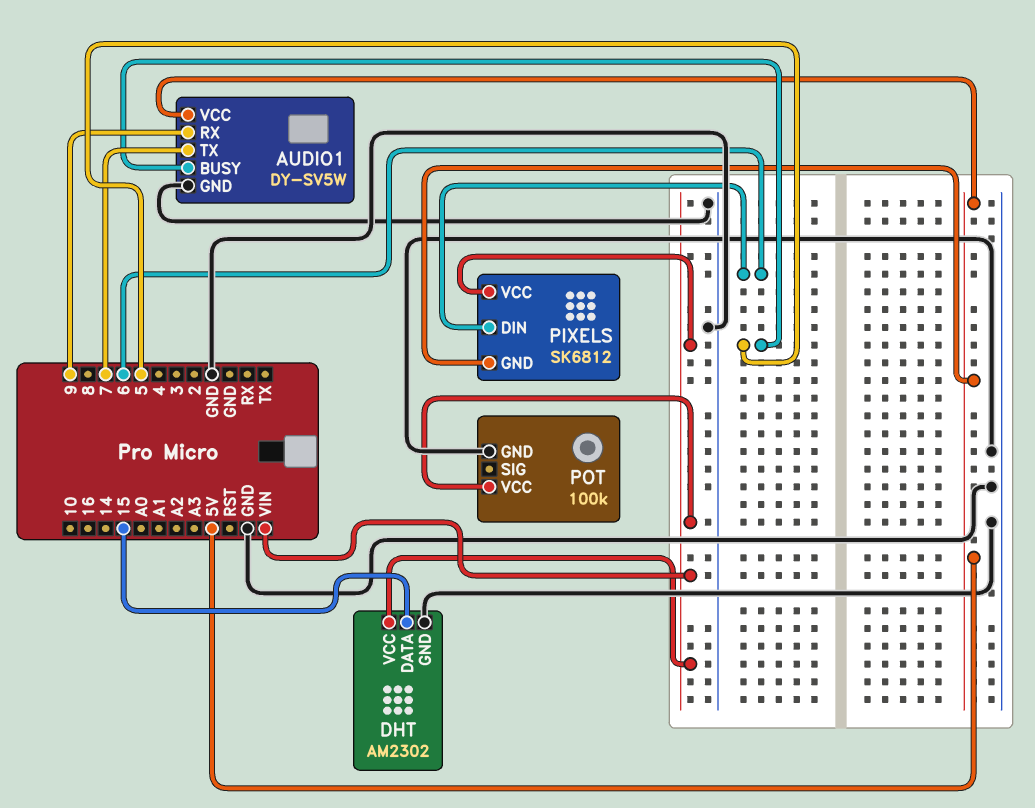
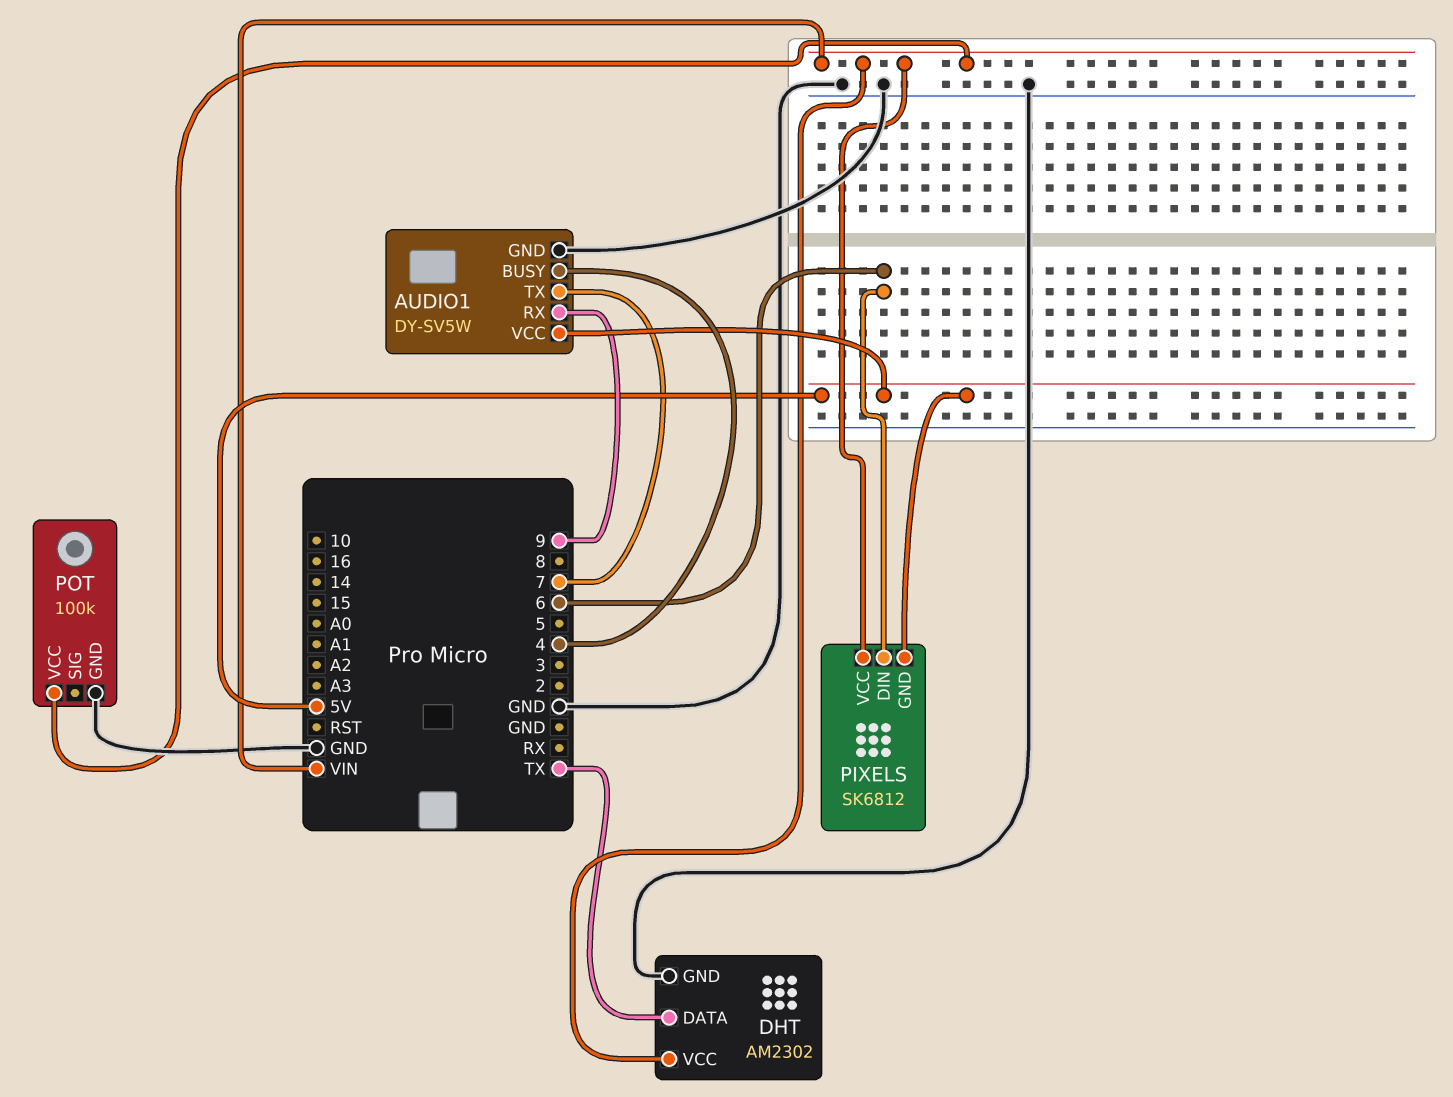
AUDIO1 pin BUSY: 5 -> 4
DHT pin DATA: 15 -> TX

